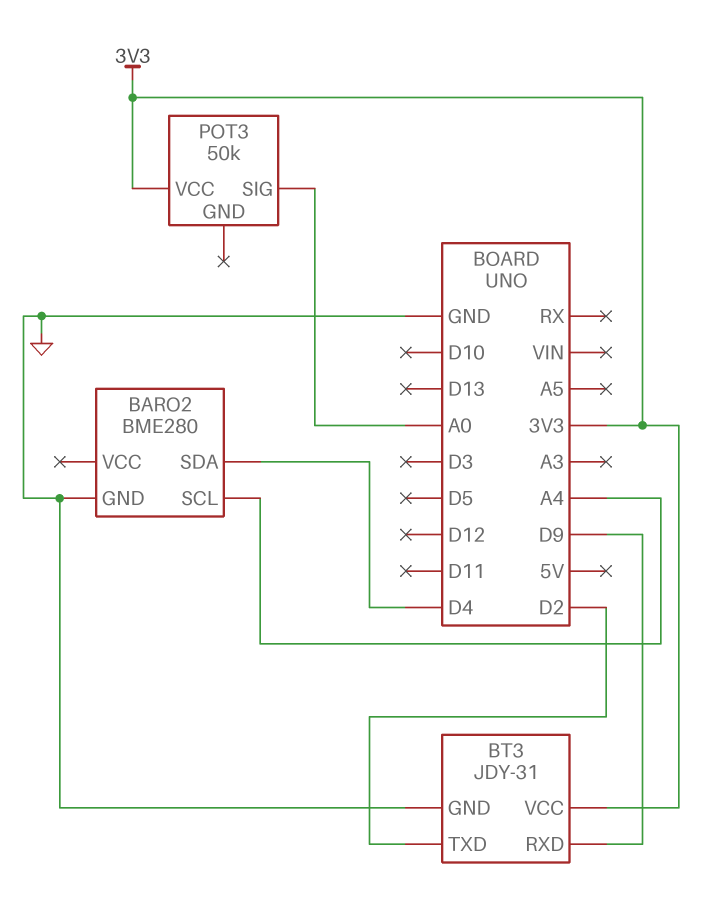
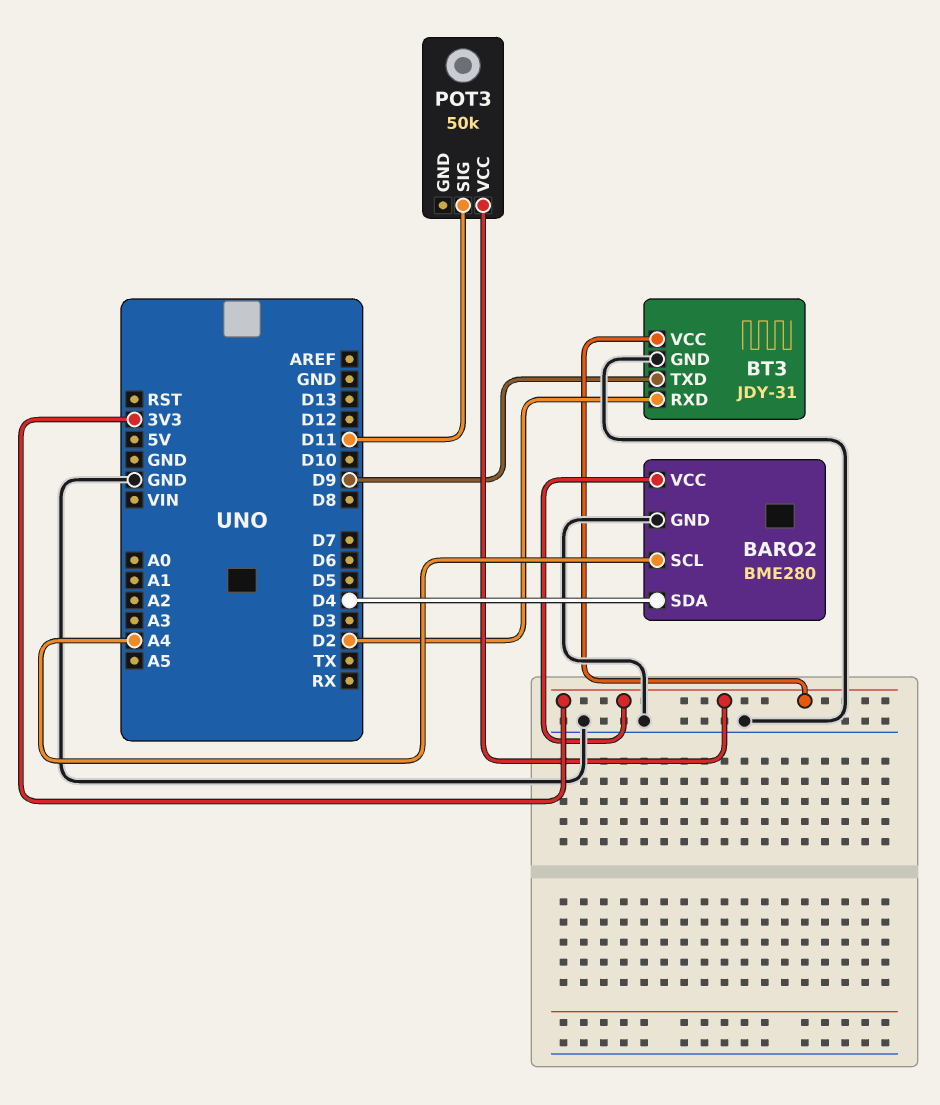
BARO2 pin VCC: none -> 3V3
BT3 pin RXD: D9 -> D2
BT3 pin TXD: D2 -> D9
POT3 pin SIG: A0 -> D11

